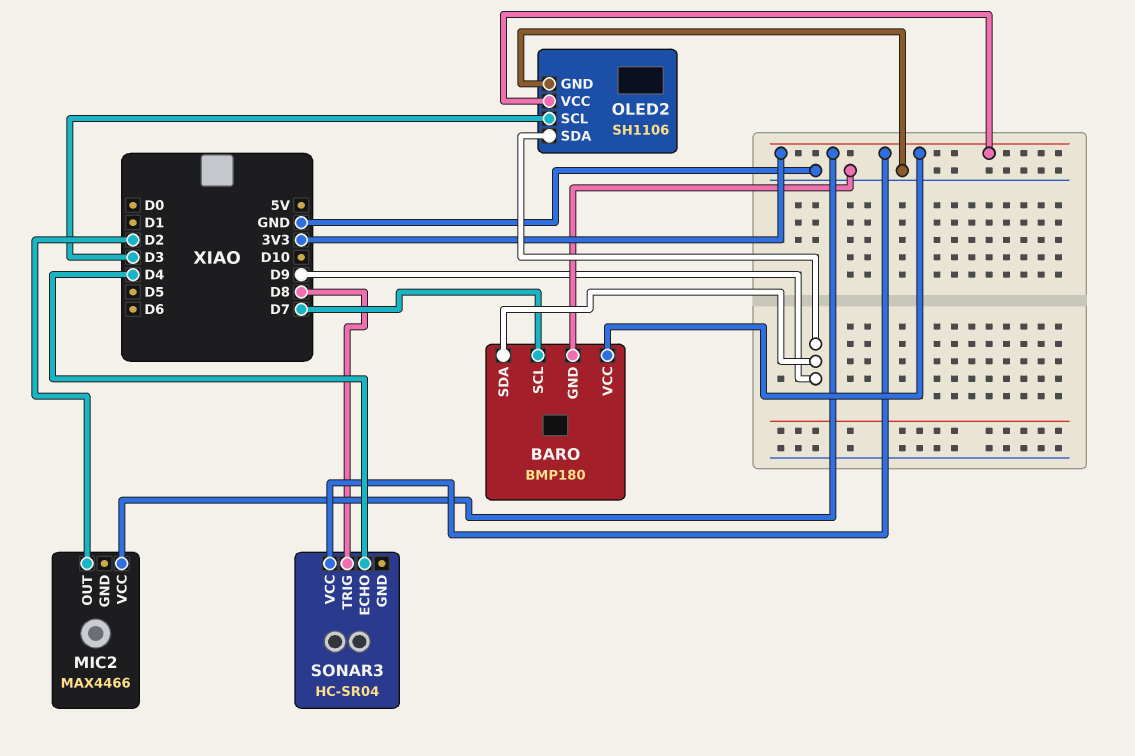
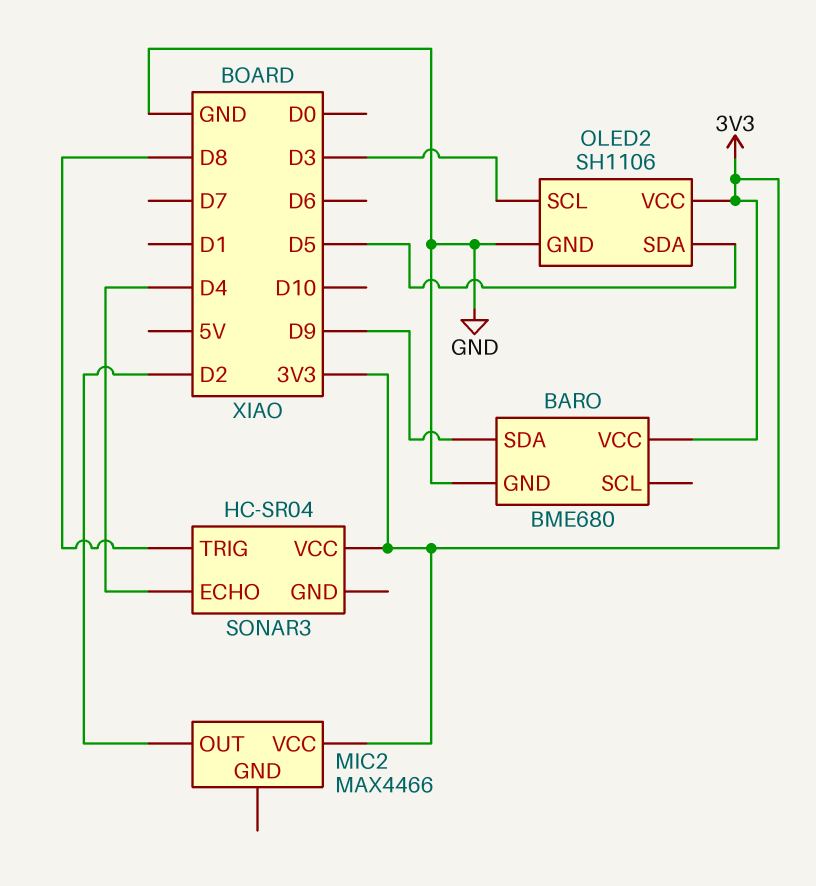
BARO: BMP180 -> BME680
BARO pin SCL: D7 -> none
OLED2 pin SDA: D9 -> D5

